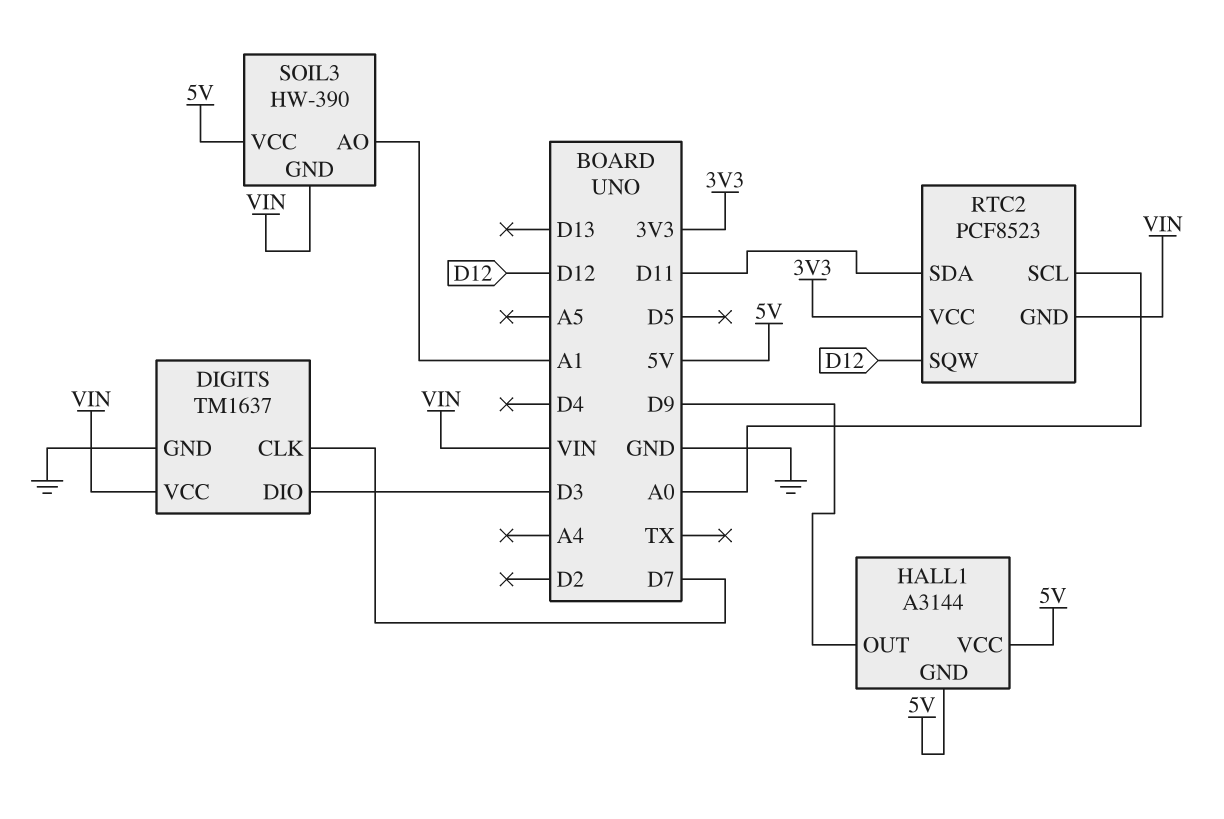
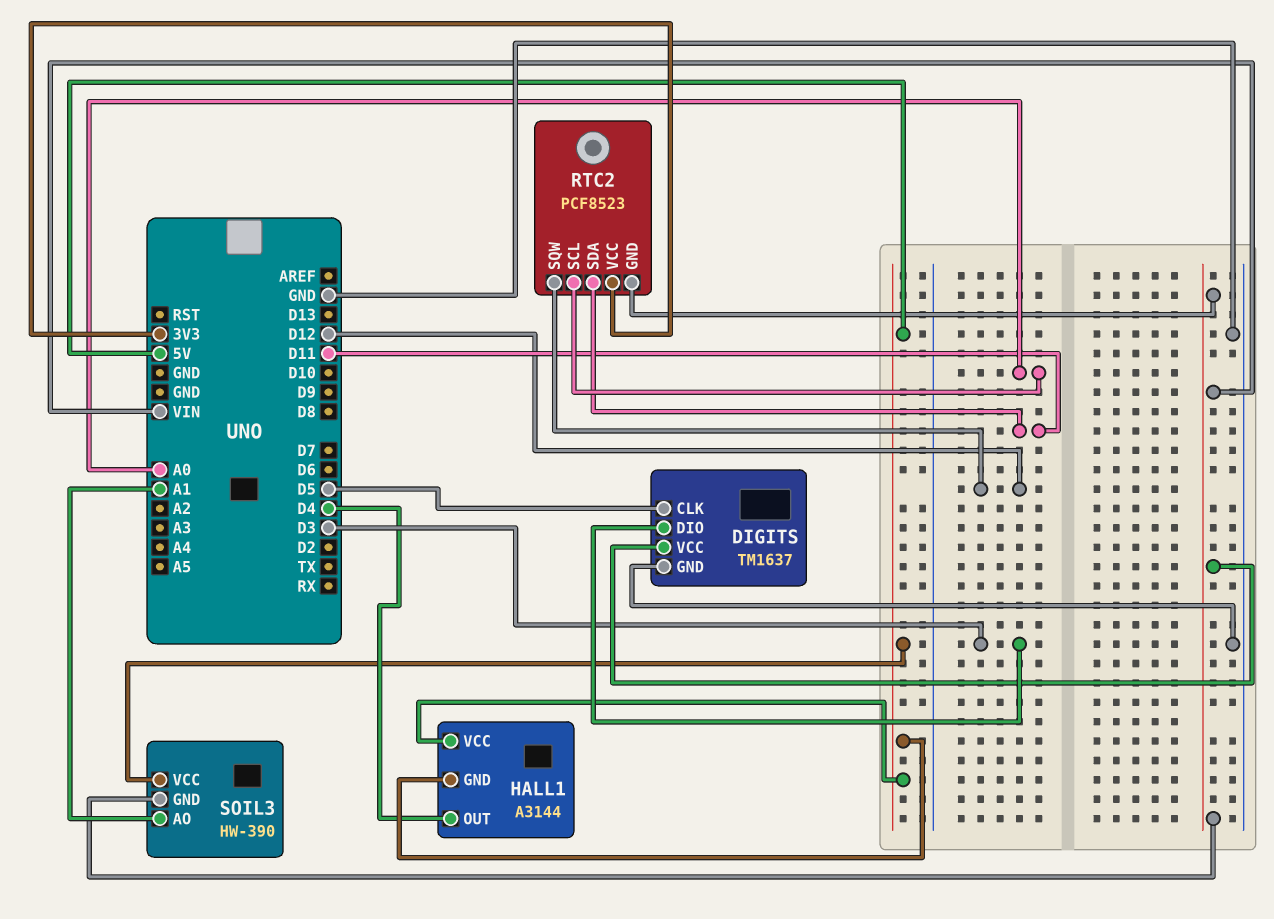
DIGITS pin CLK: D7 -> D5
HALL1 pin OUT: D9 -> D4

